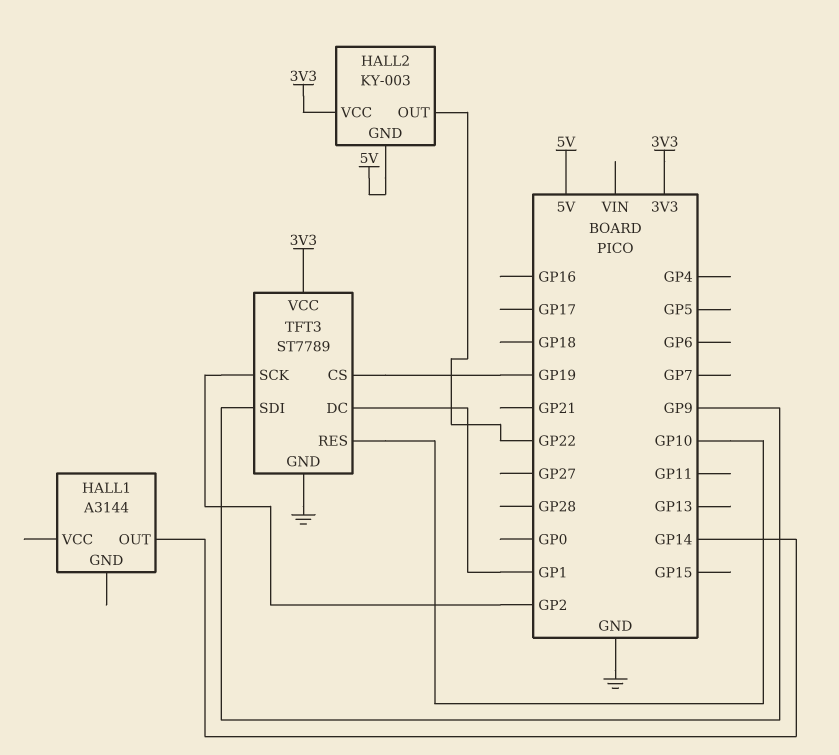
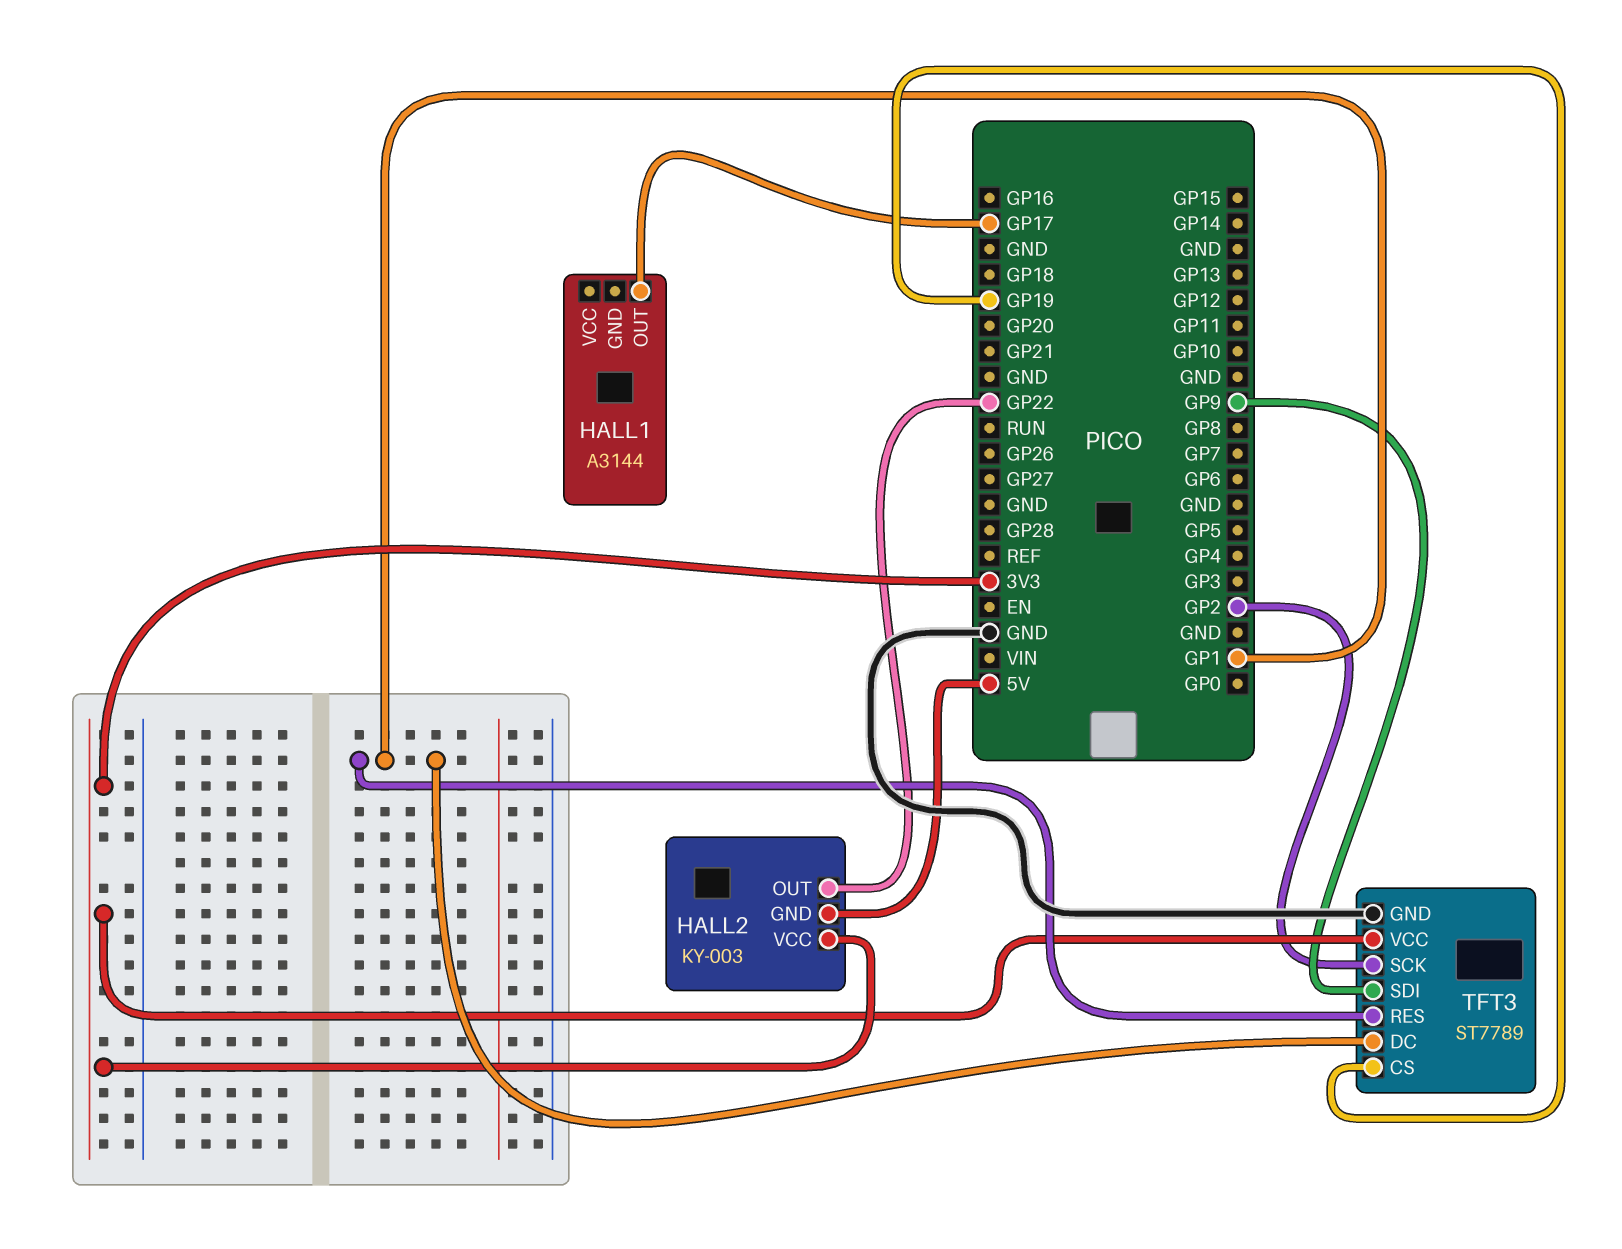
HALL1 pin OUT: GP14 -> GP17
TFT3 pin RES: GP10 -> GP1

